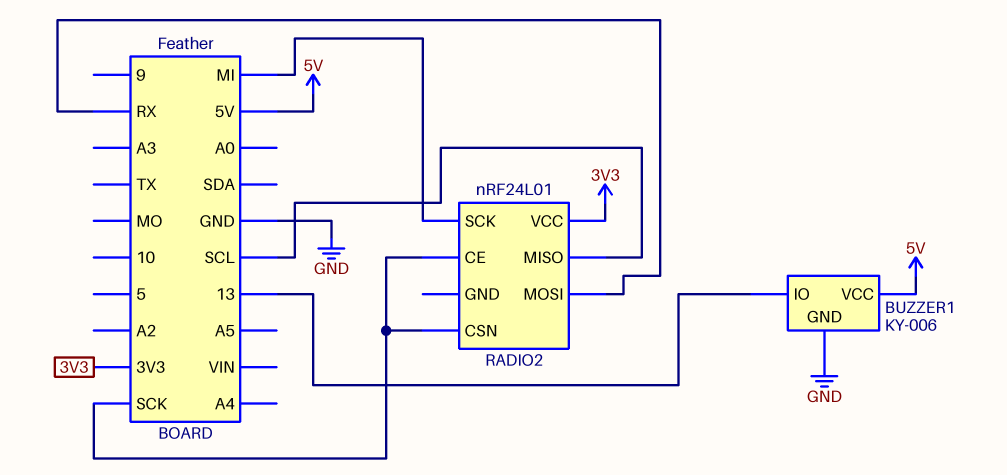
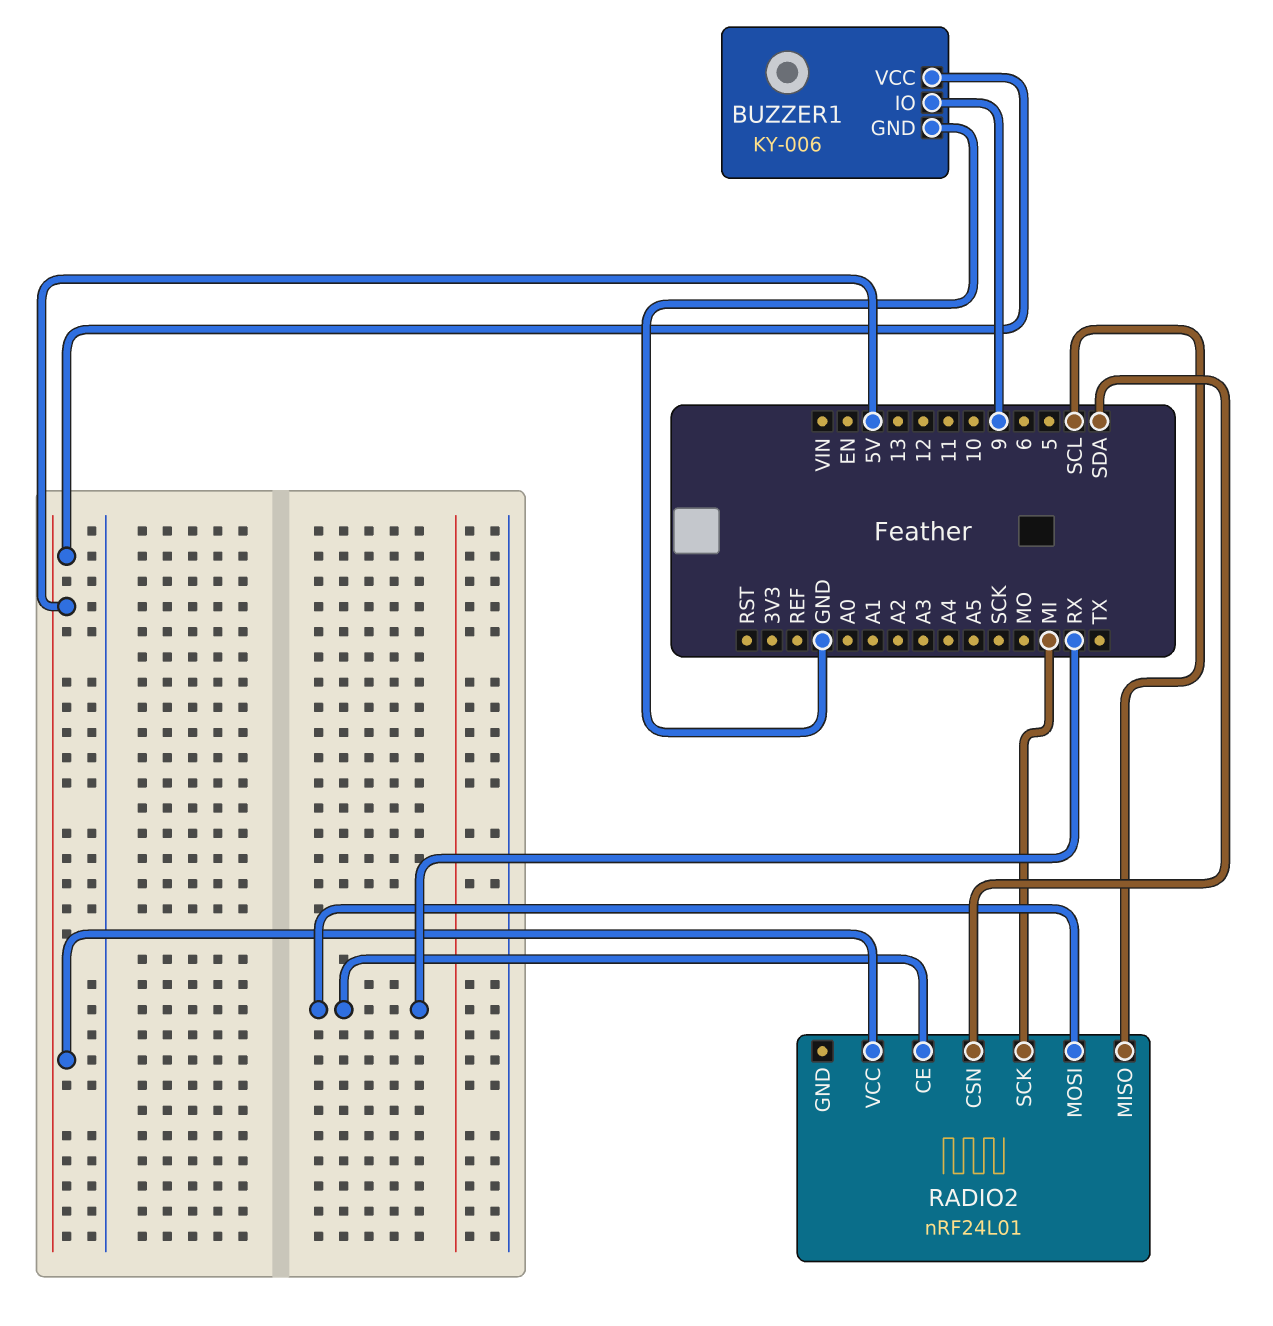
BUZZER1 pin IO: 13 -> 9
RADIO2 pin CE: SCK -> RX
RADIO2 pin CSN: SCK -> SDA
RADIO2 pin VCC: 3V3 -> 5V

